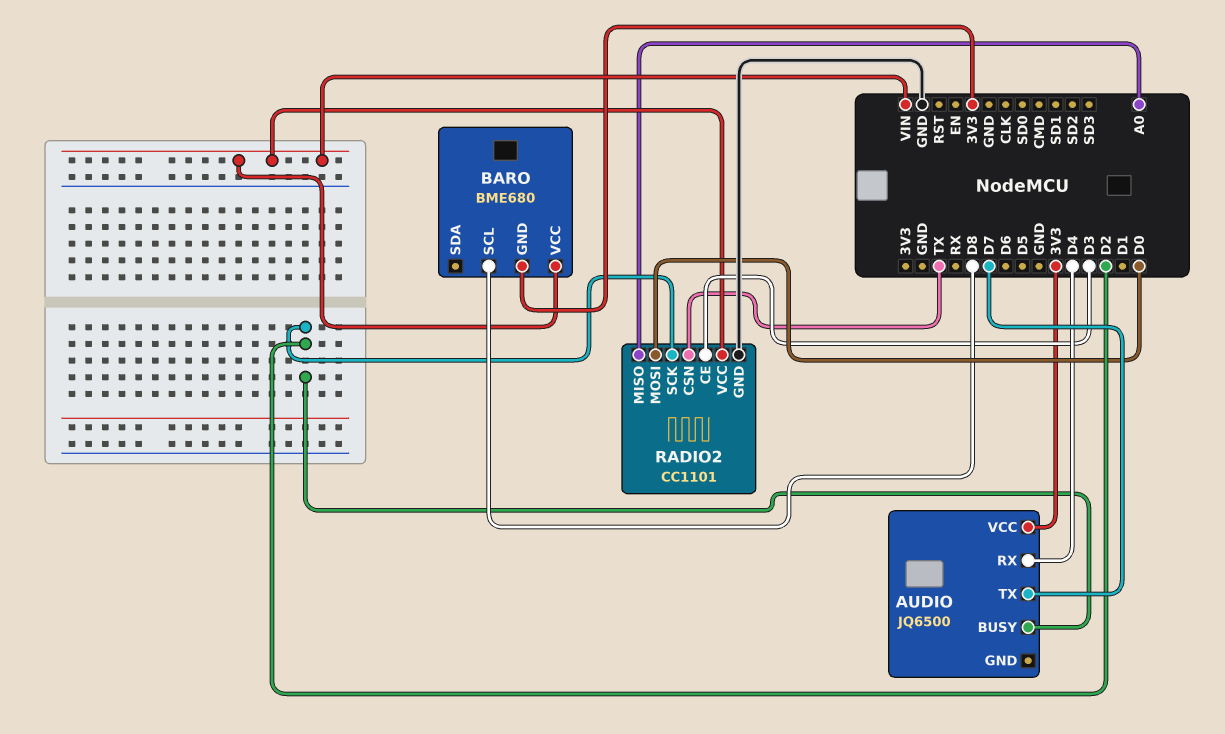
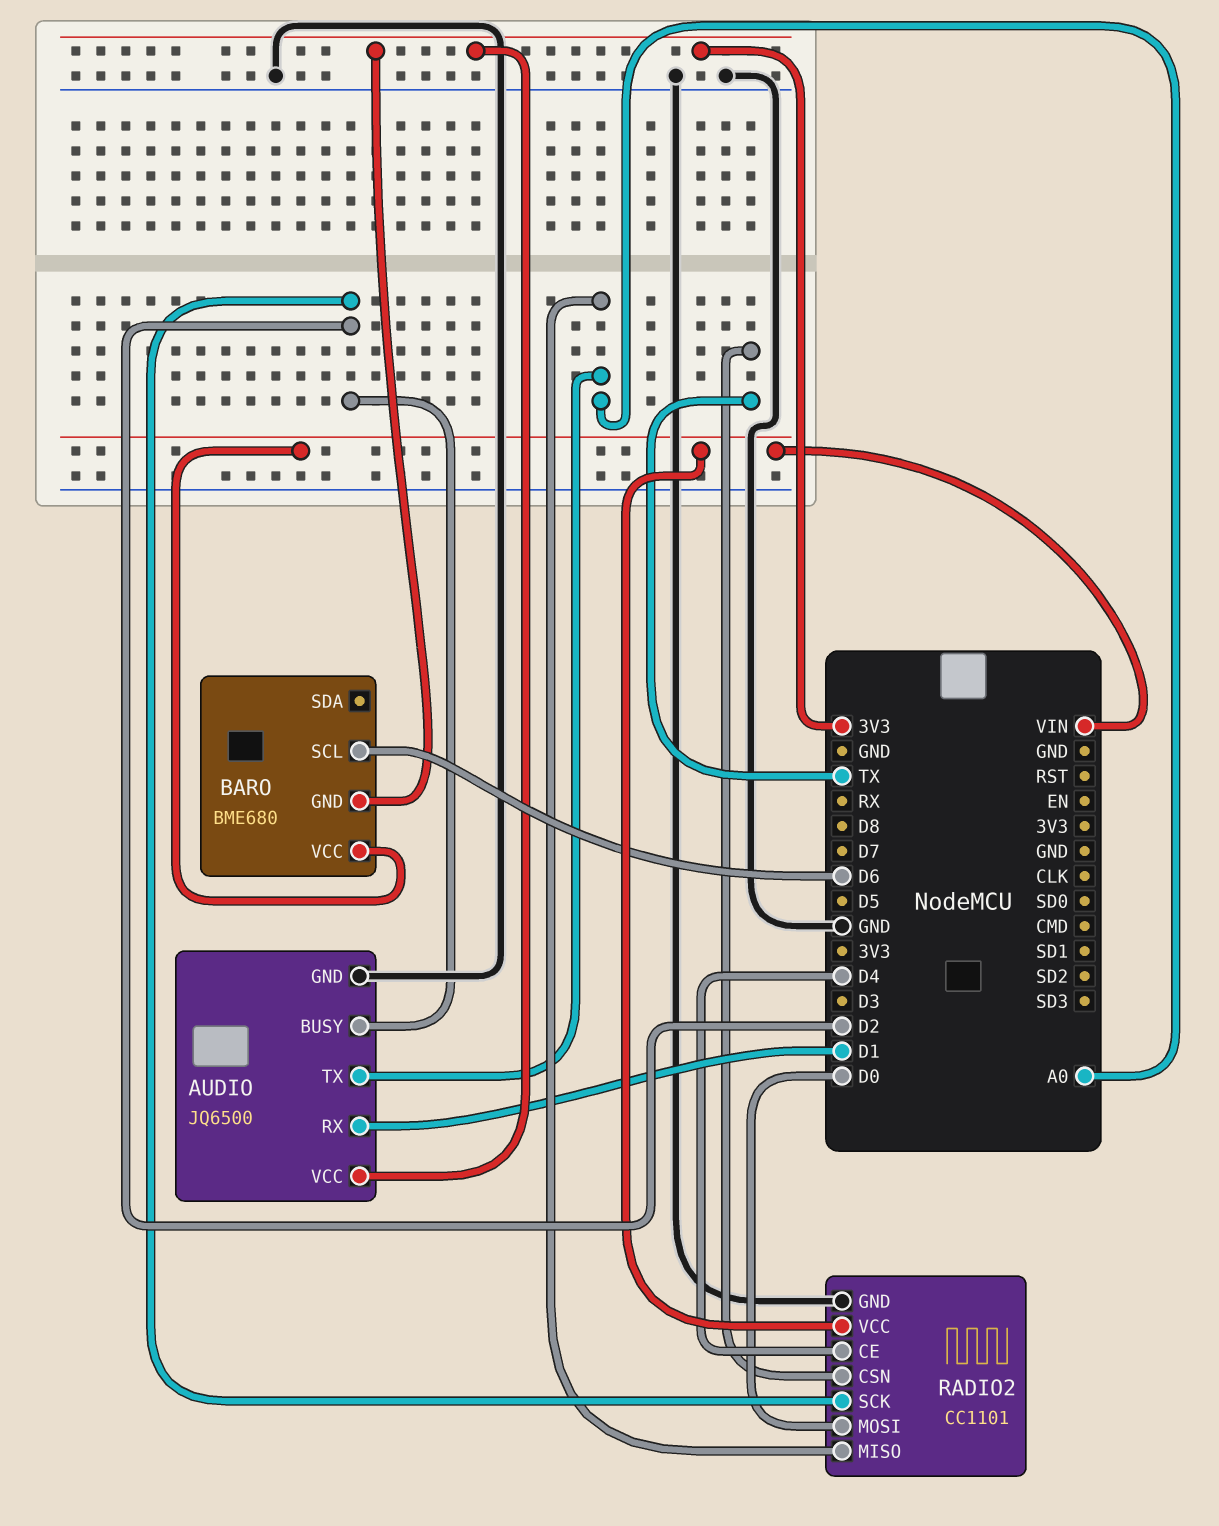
AUDIO pin GND: none -> GND
AUDIO pin RX: D4 -> D1
AUDIO pin TX: D7 -> A0
BARO pin SCL: D8 -> D6
RADIO2 pin CE: D3 -> D4

